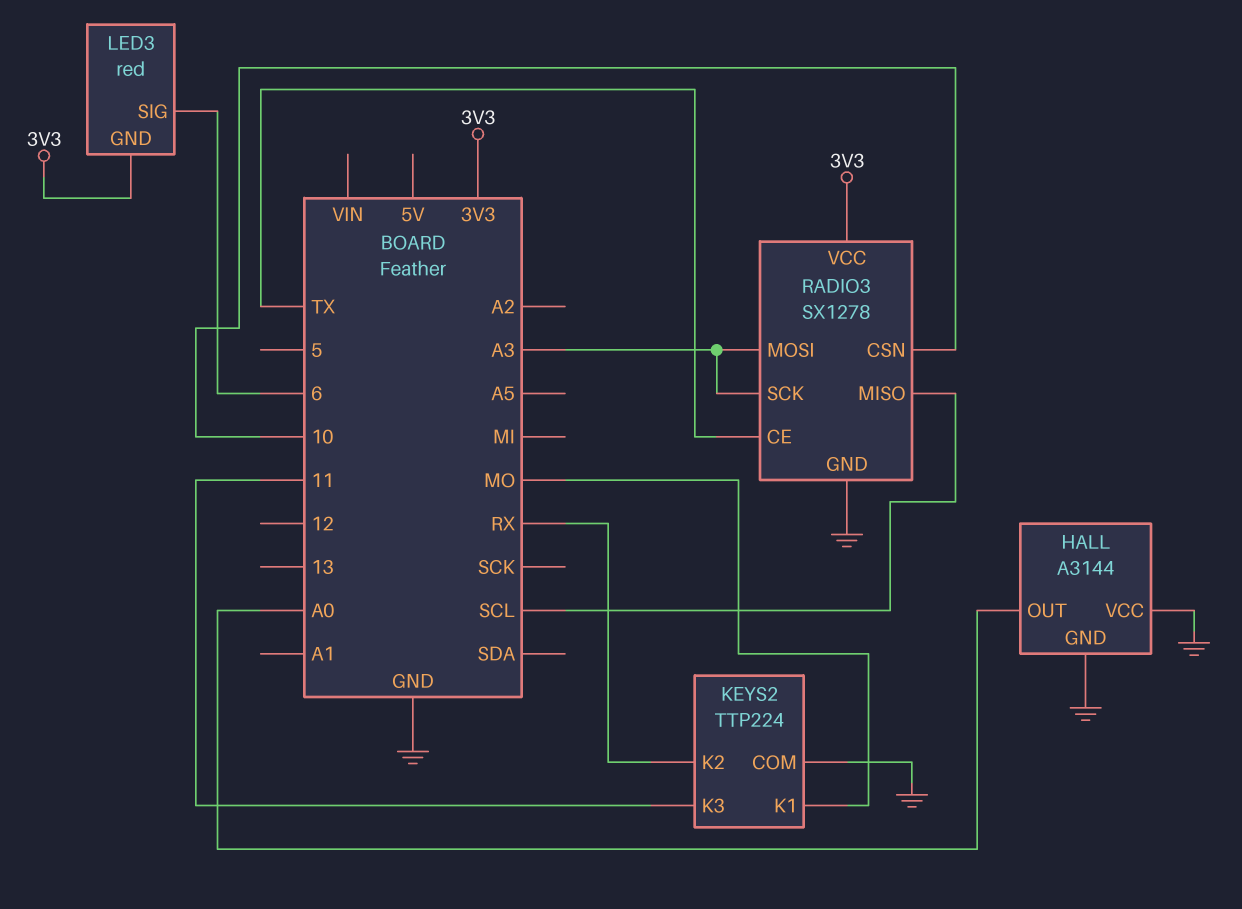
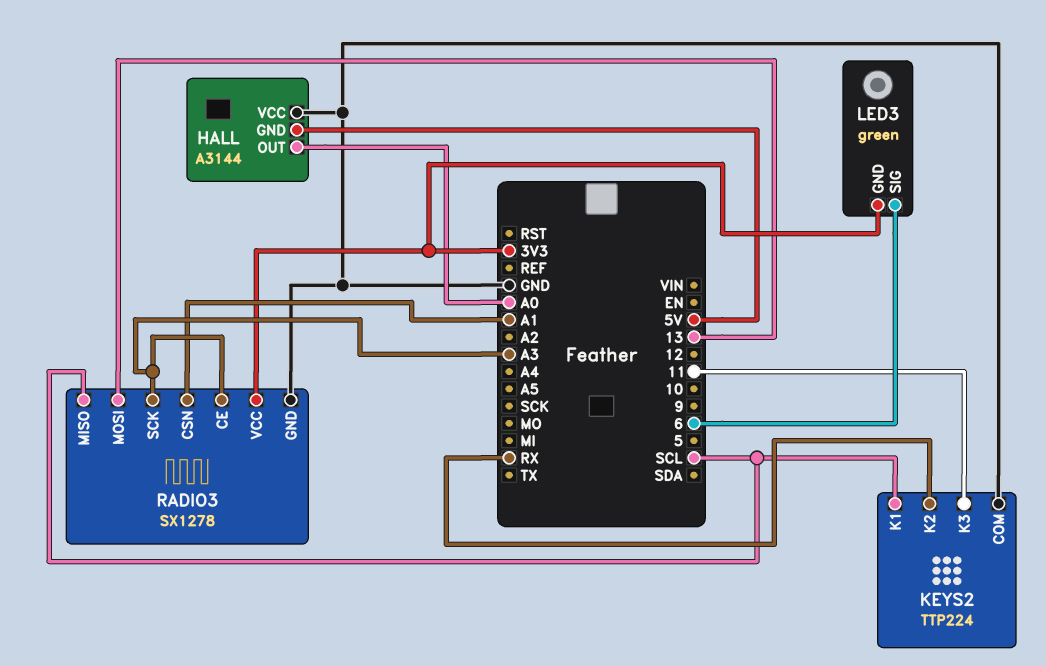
HALL pin GND: GND -> 5V
KEYS2 pin K1: MO -> SCL
LED3: red -> green
RADIO3 pin CE: TX -> A3
RADIO3 pin CSN: 10 -> A1
RADIO3 pin MOSI: A3 -> 13

